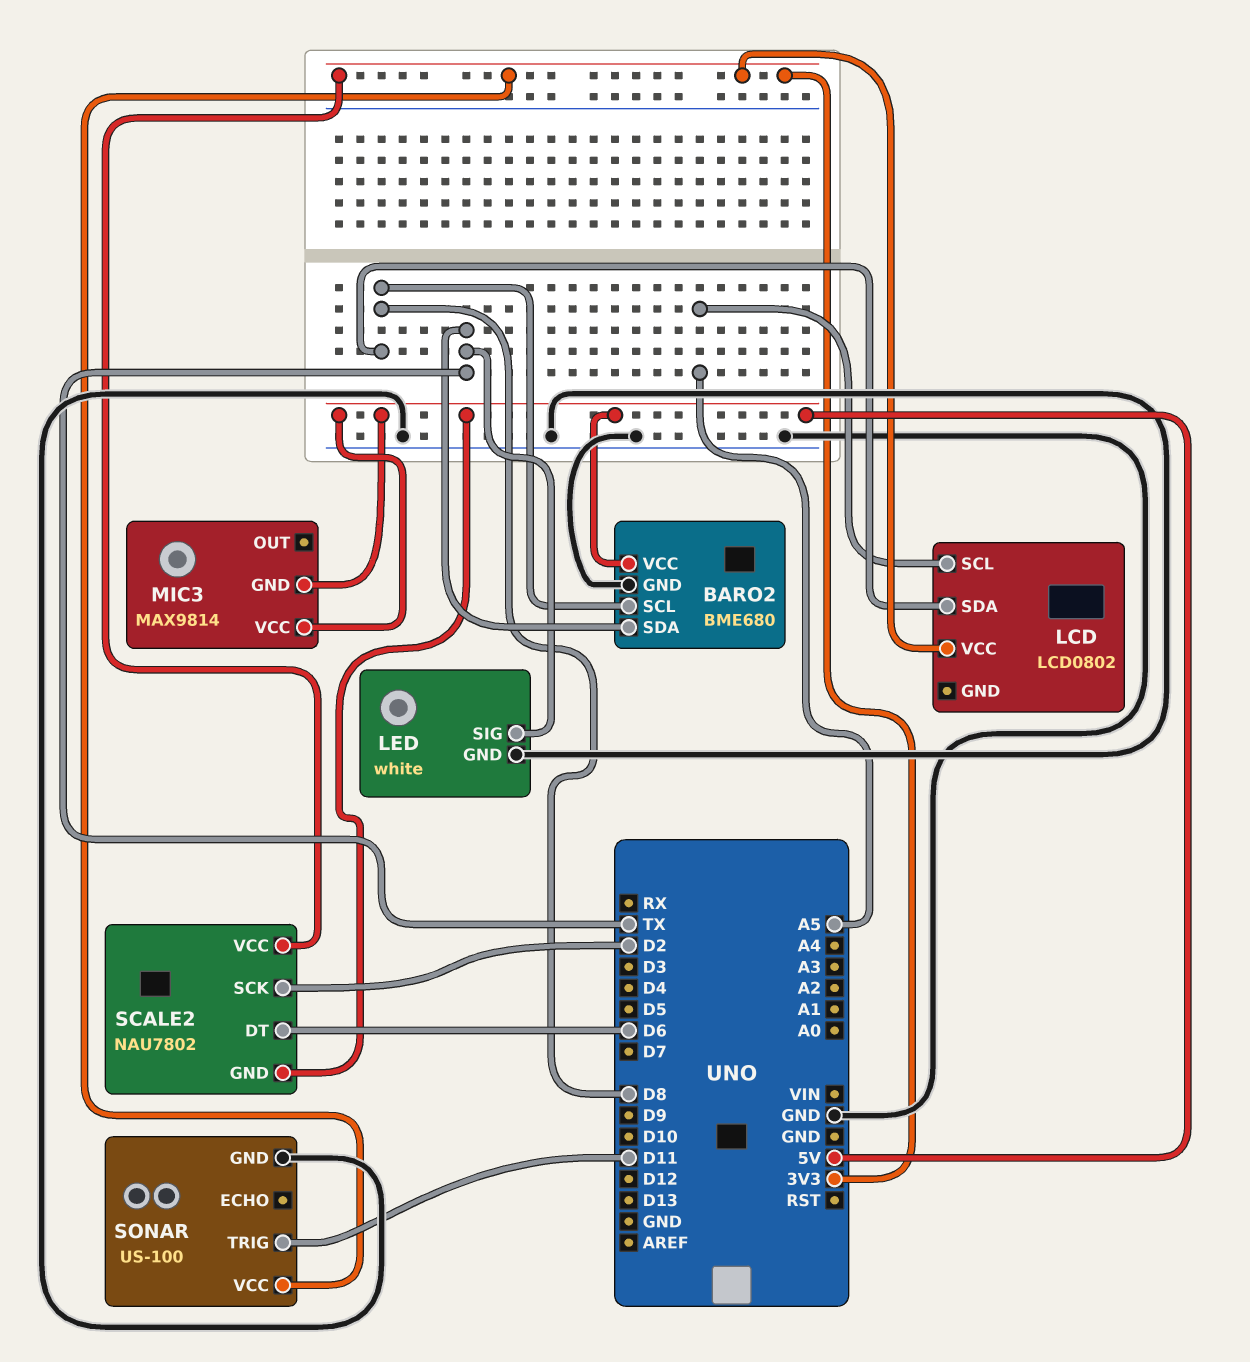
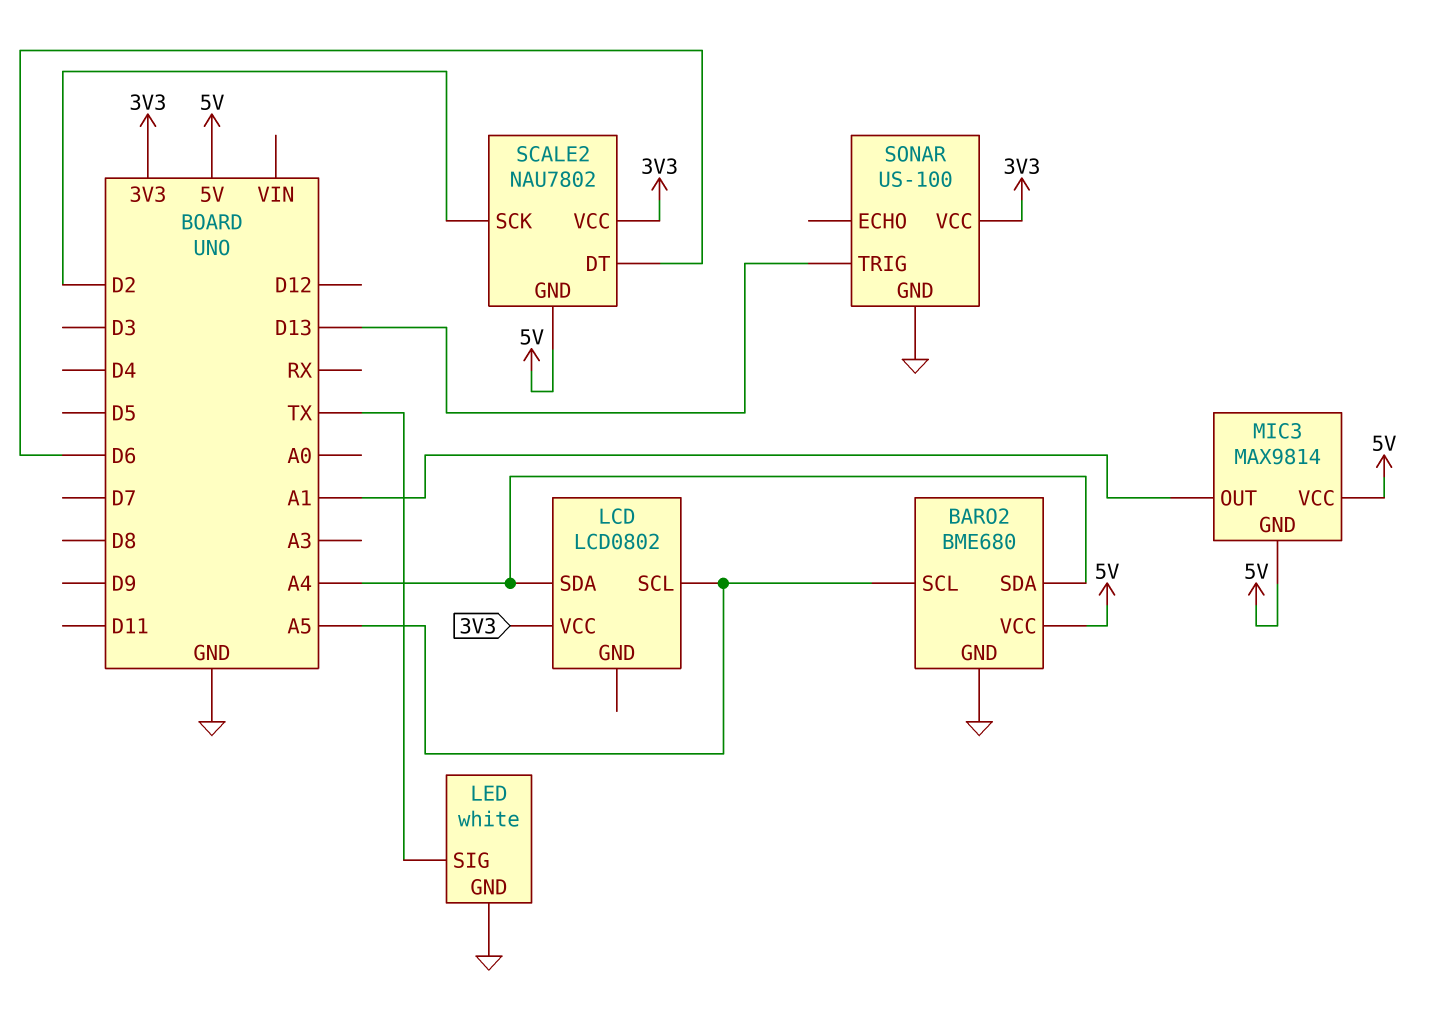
BARO2 pin SCL: D8 -> A5
BARO2 pin SDA: TX -> A4
LCD pin SDA: D8 -> A4
MIC3 pin OUT: none -> A1
SONAR pin TRIG: D11 -> D13

